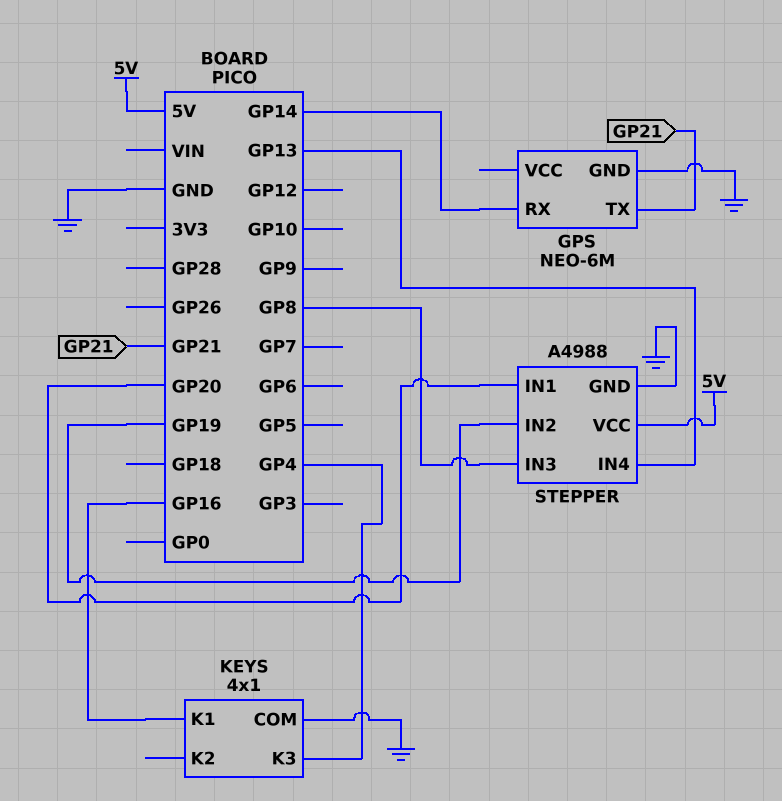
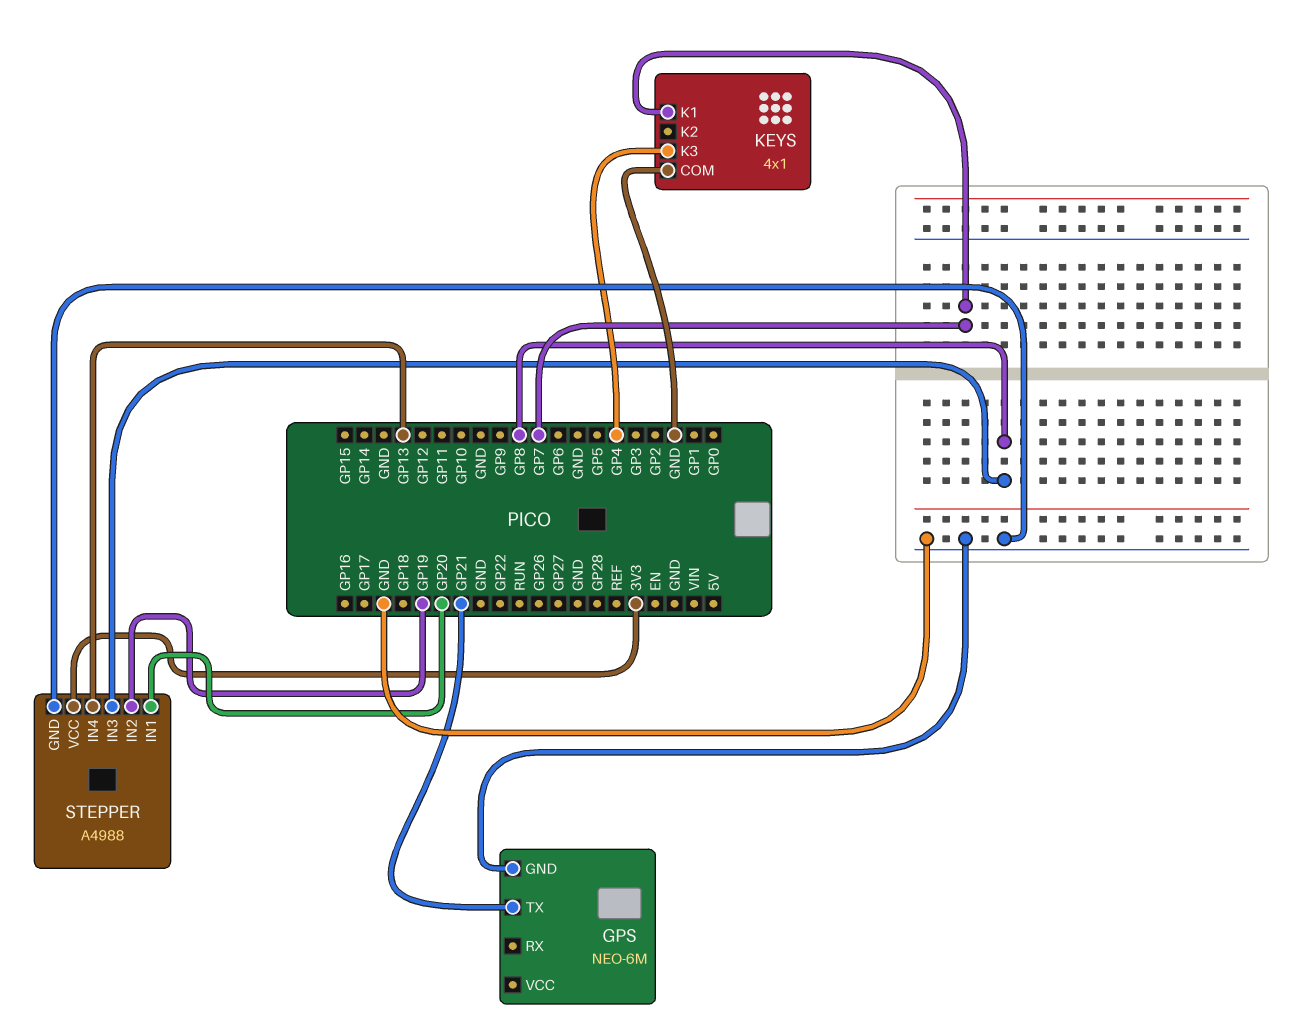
GPS pin RX: GP14 -> none
KEYS pin K1: GP16 -> GP7
STEPPER pin VCC: 5V -> 3V3

